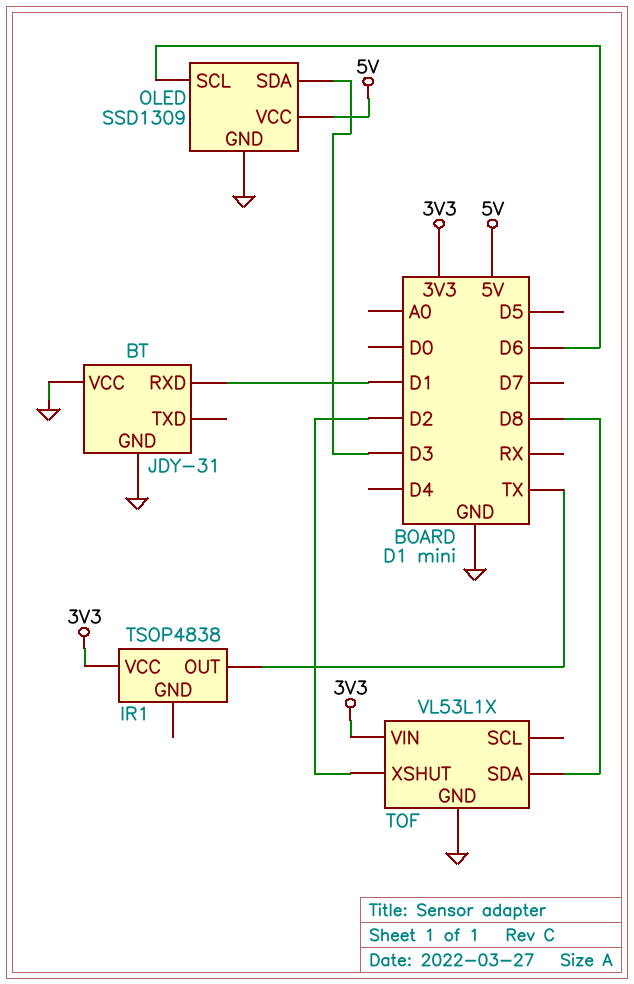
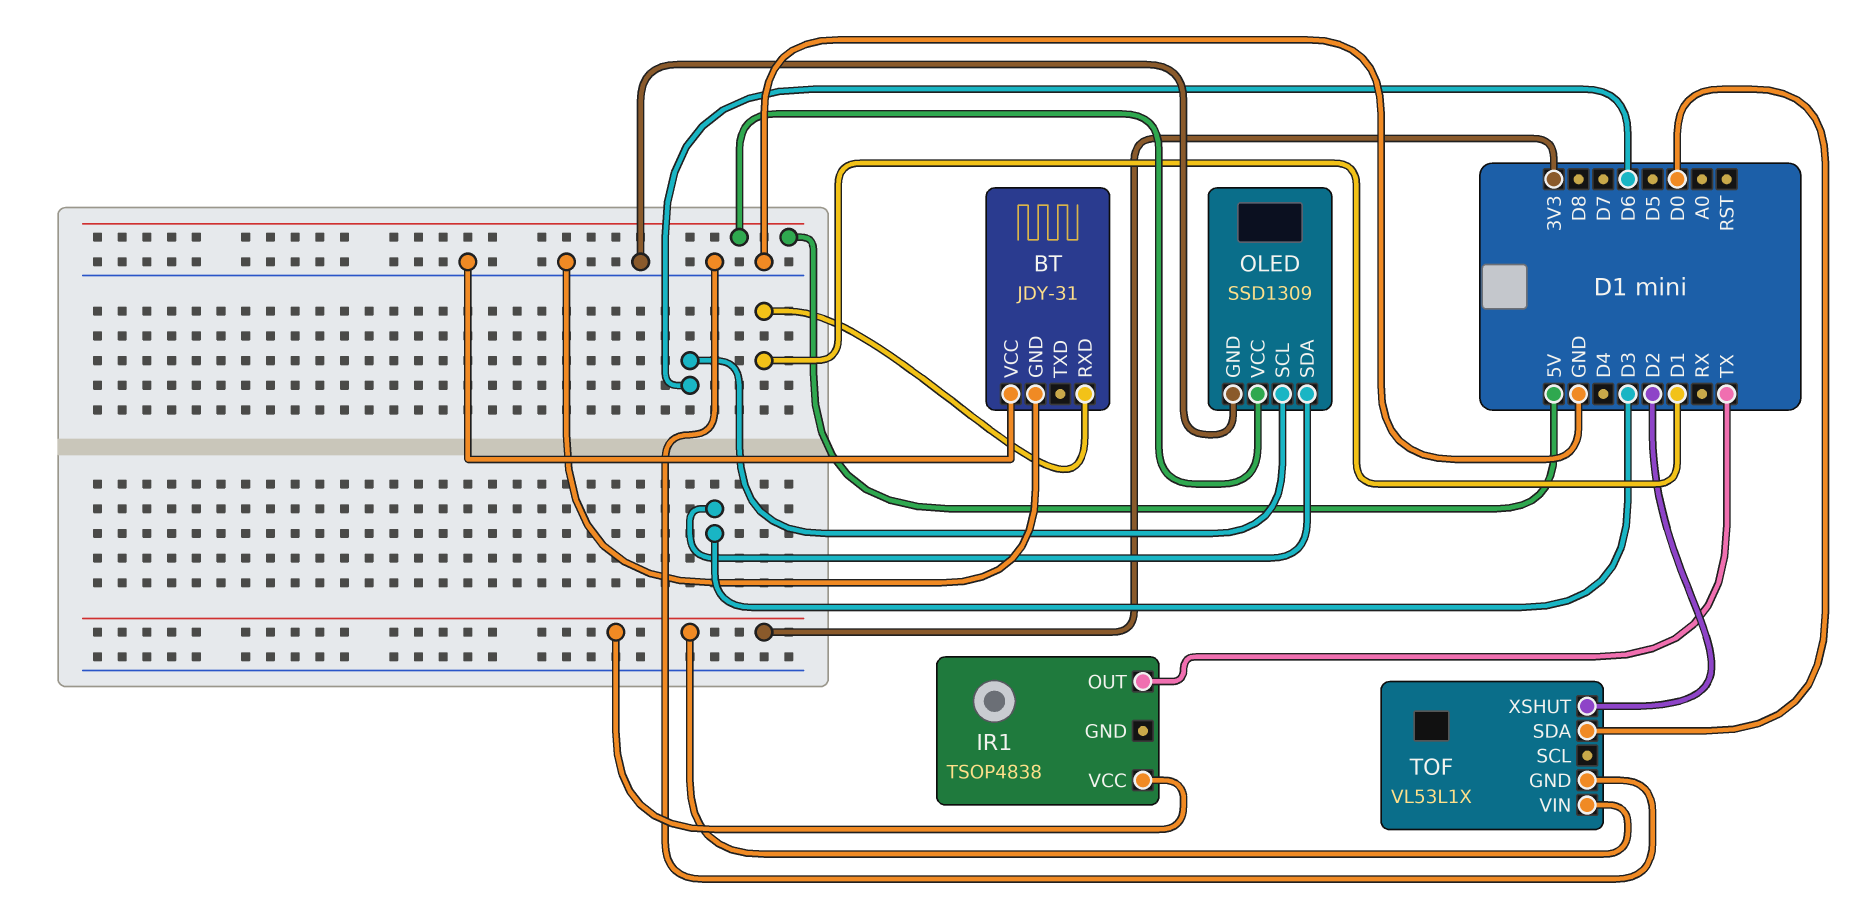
TOF pin SDA: D8 -> D0

